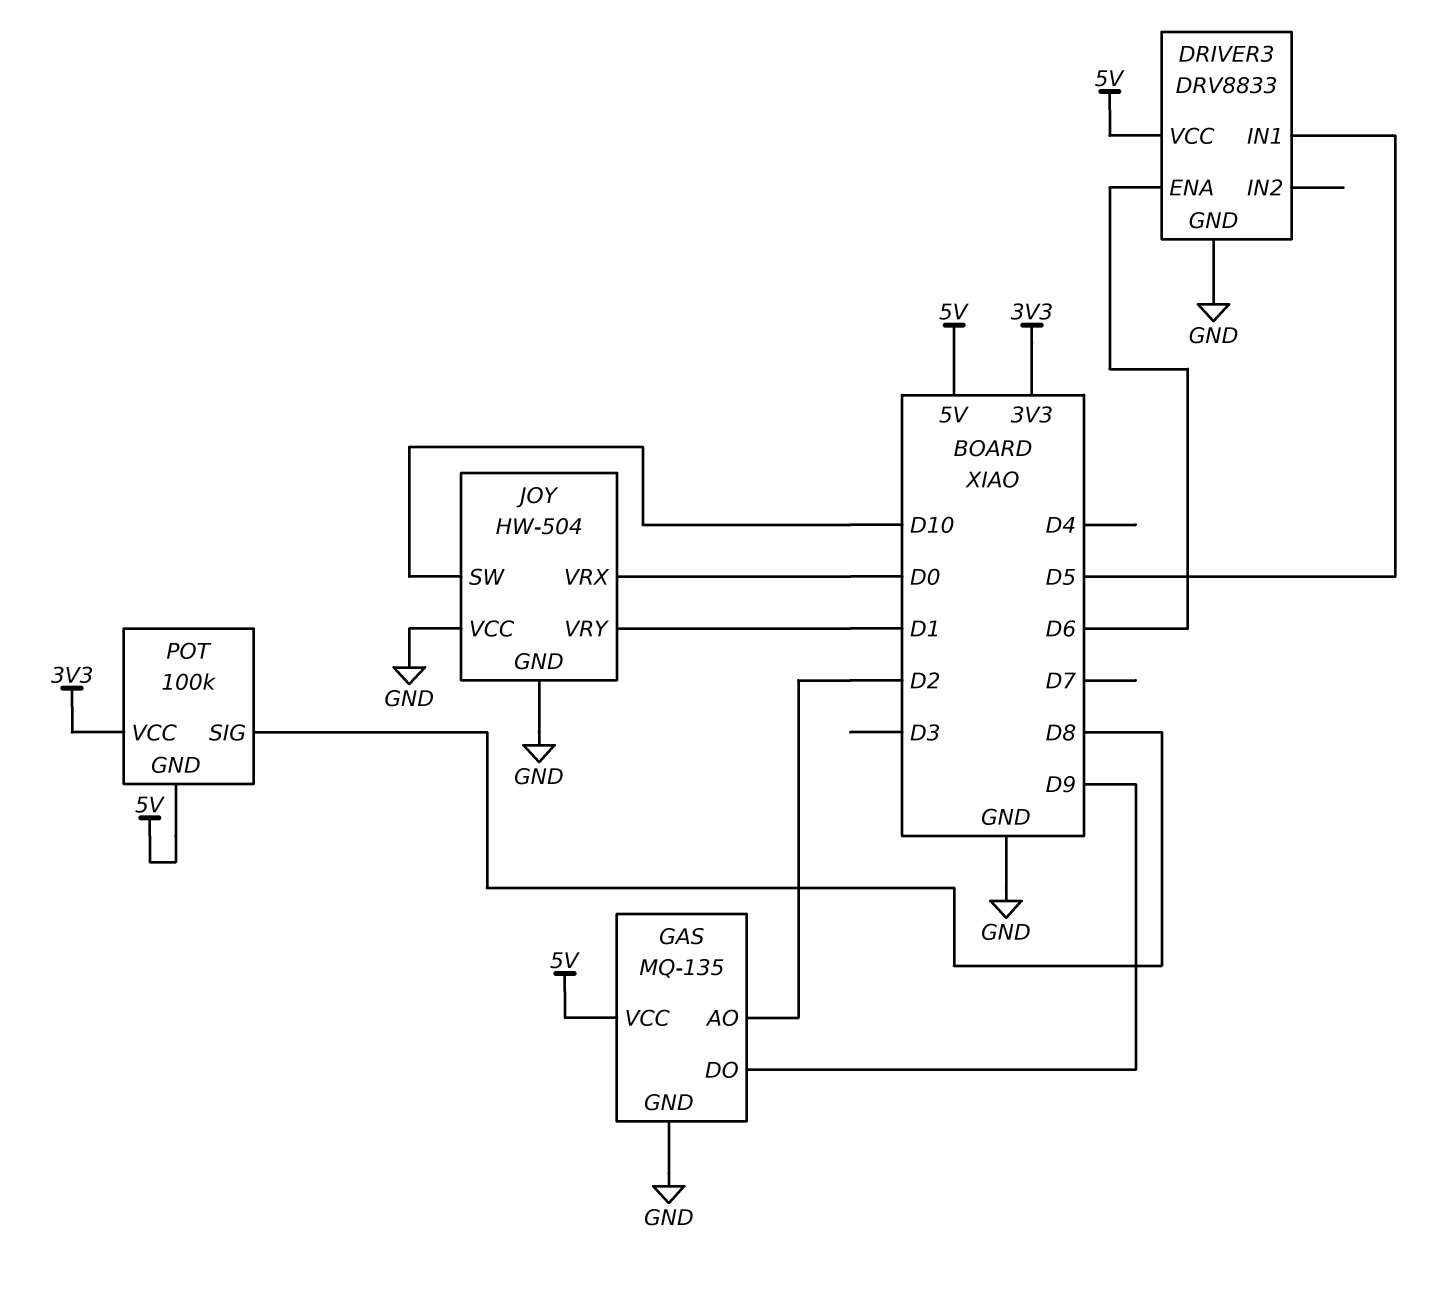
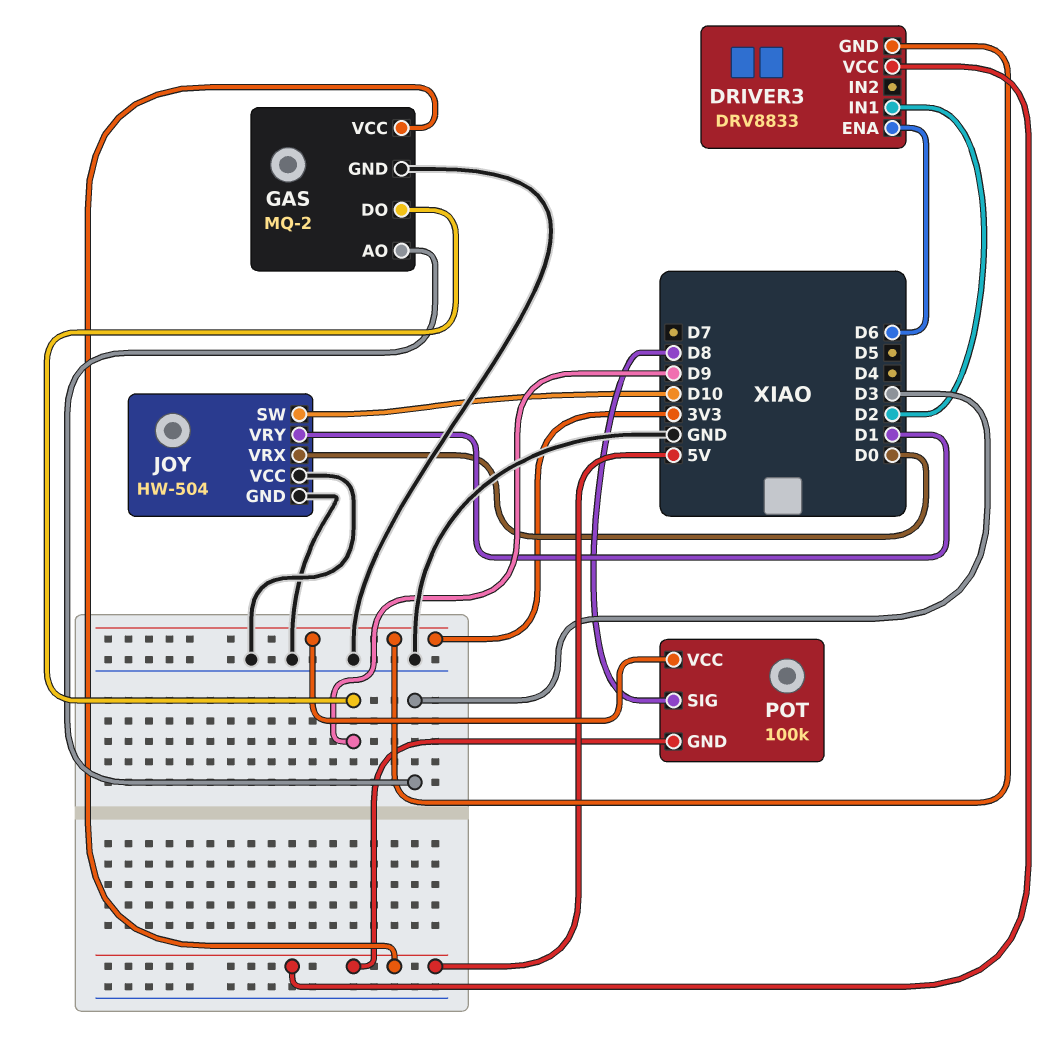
DRIVER3 pin GND: GND -> 3V3
DRIVER3 pin IN1: D5 -> D2
GAS: MQ-135 -> MQ-2
GAS pin AO: D2 -> D3

